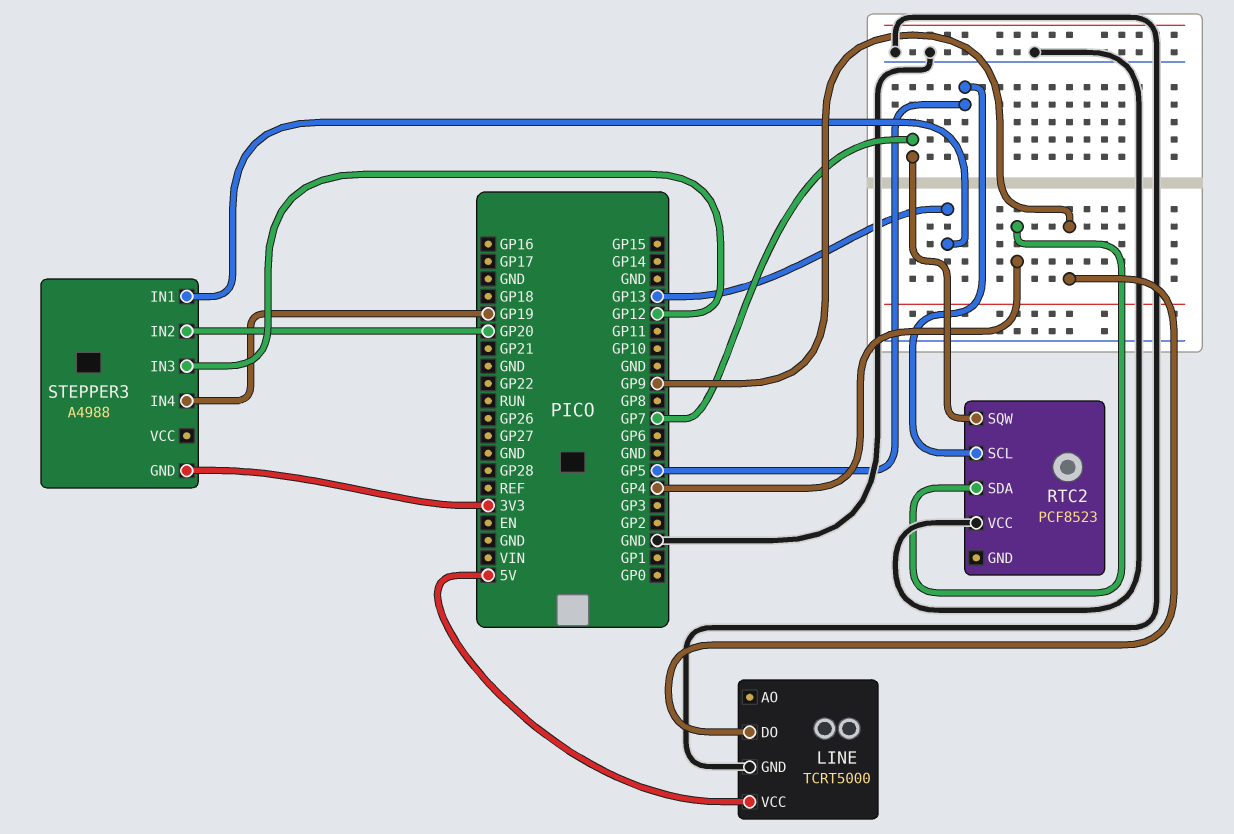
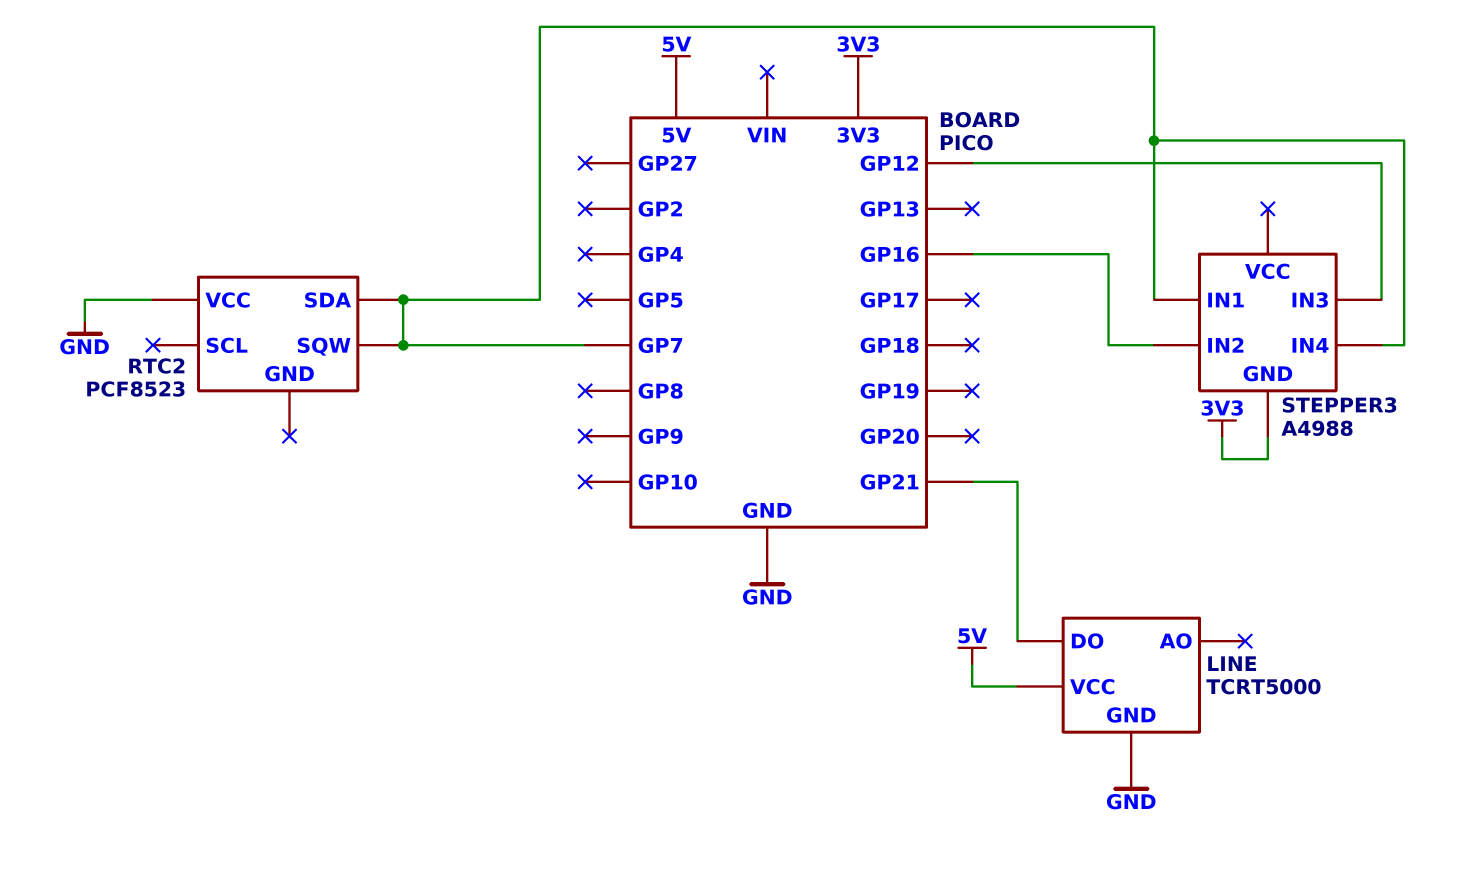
LINE pin DO: GP9 -> GP21
RTC2 pin SCL: GP5 -> none
RTC2 pin SDA: GP4 -> GP7
STEPPER3 pin IN1: GP13 -> GP7
STEPPER3 pin IN2: GP20 -> GP16
STEPPER3 pin IN4: GP19 -> GP7

